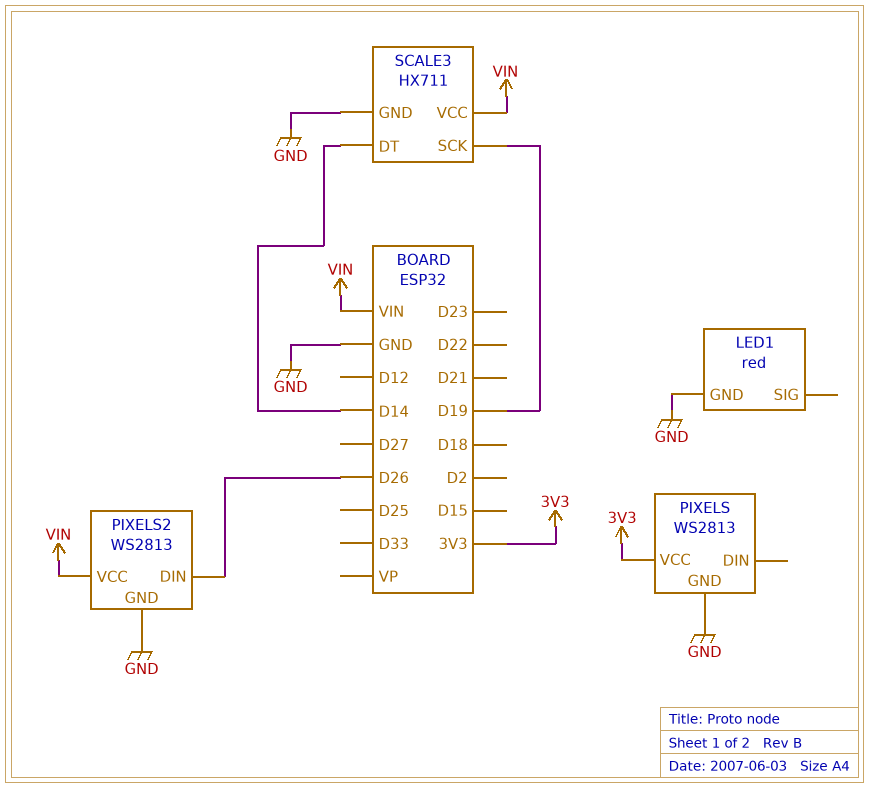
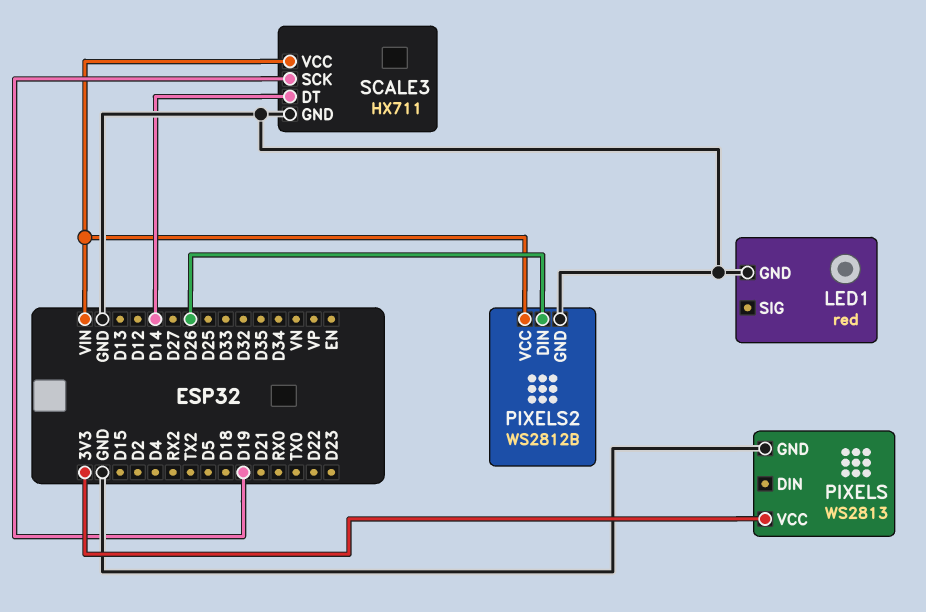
PIXELS2: WS2813 -> WS2812B

